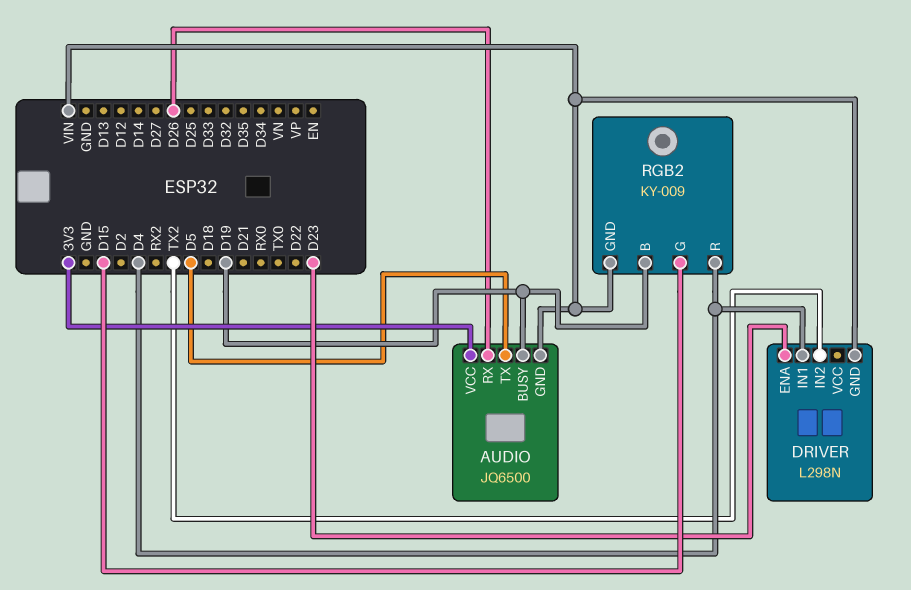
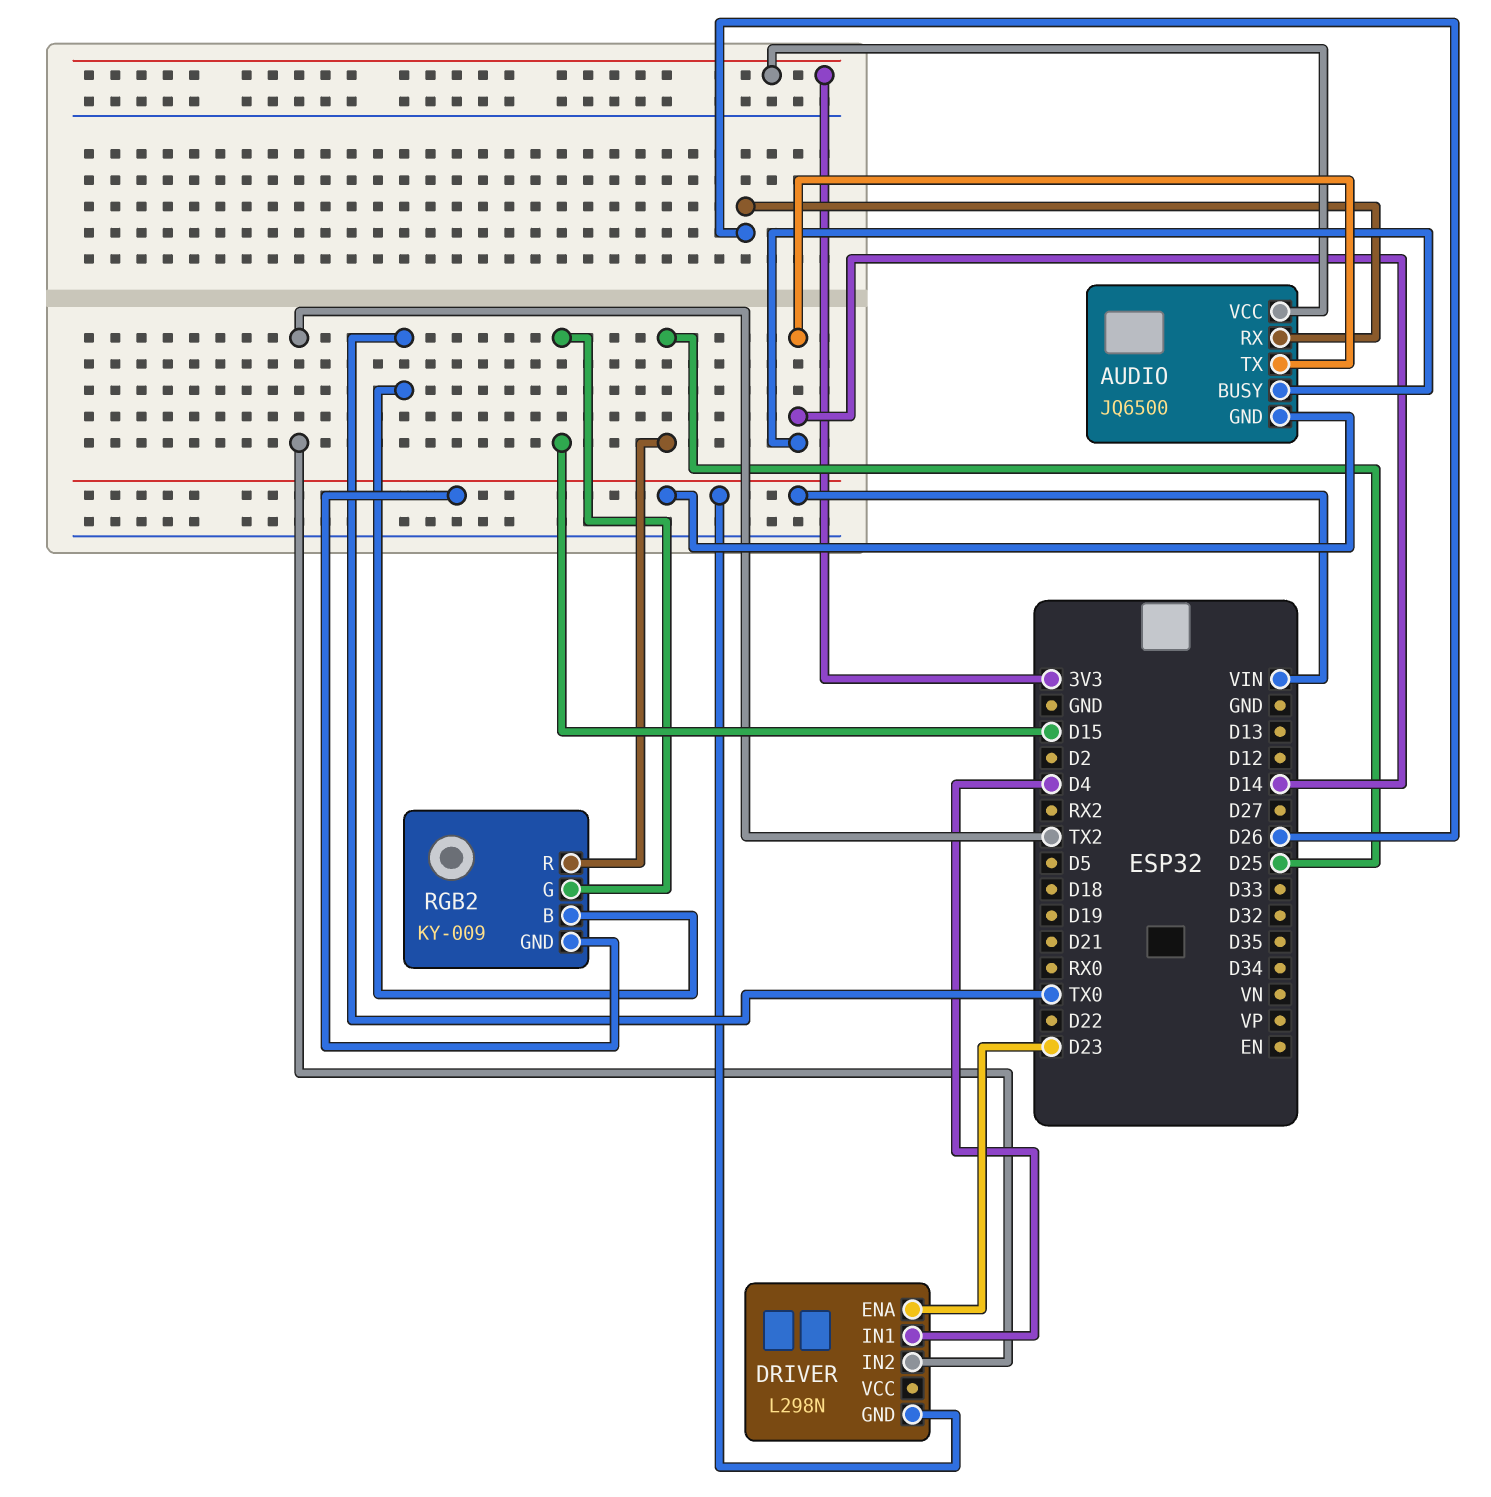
AUDIO pin BUSY: D19 -> D14
AUDIO pin TX: D5 -> D14
RGB2 pin B: D19 -> TX0
RGB2 pin R: D4 -> D25

